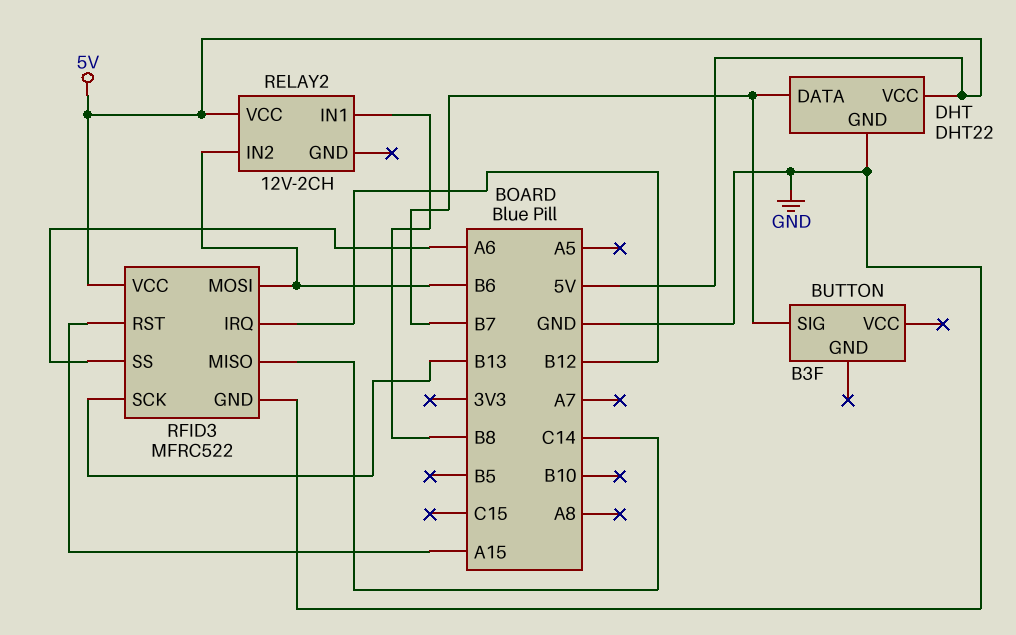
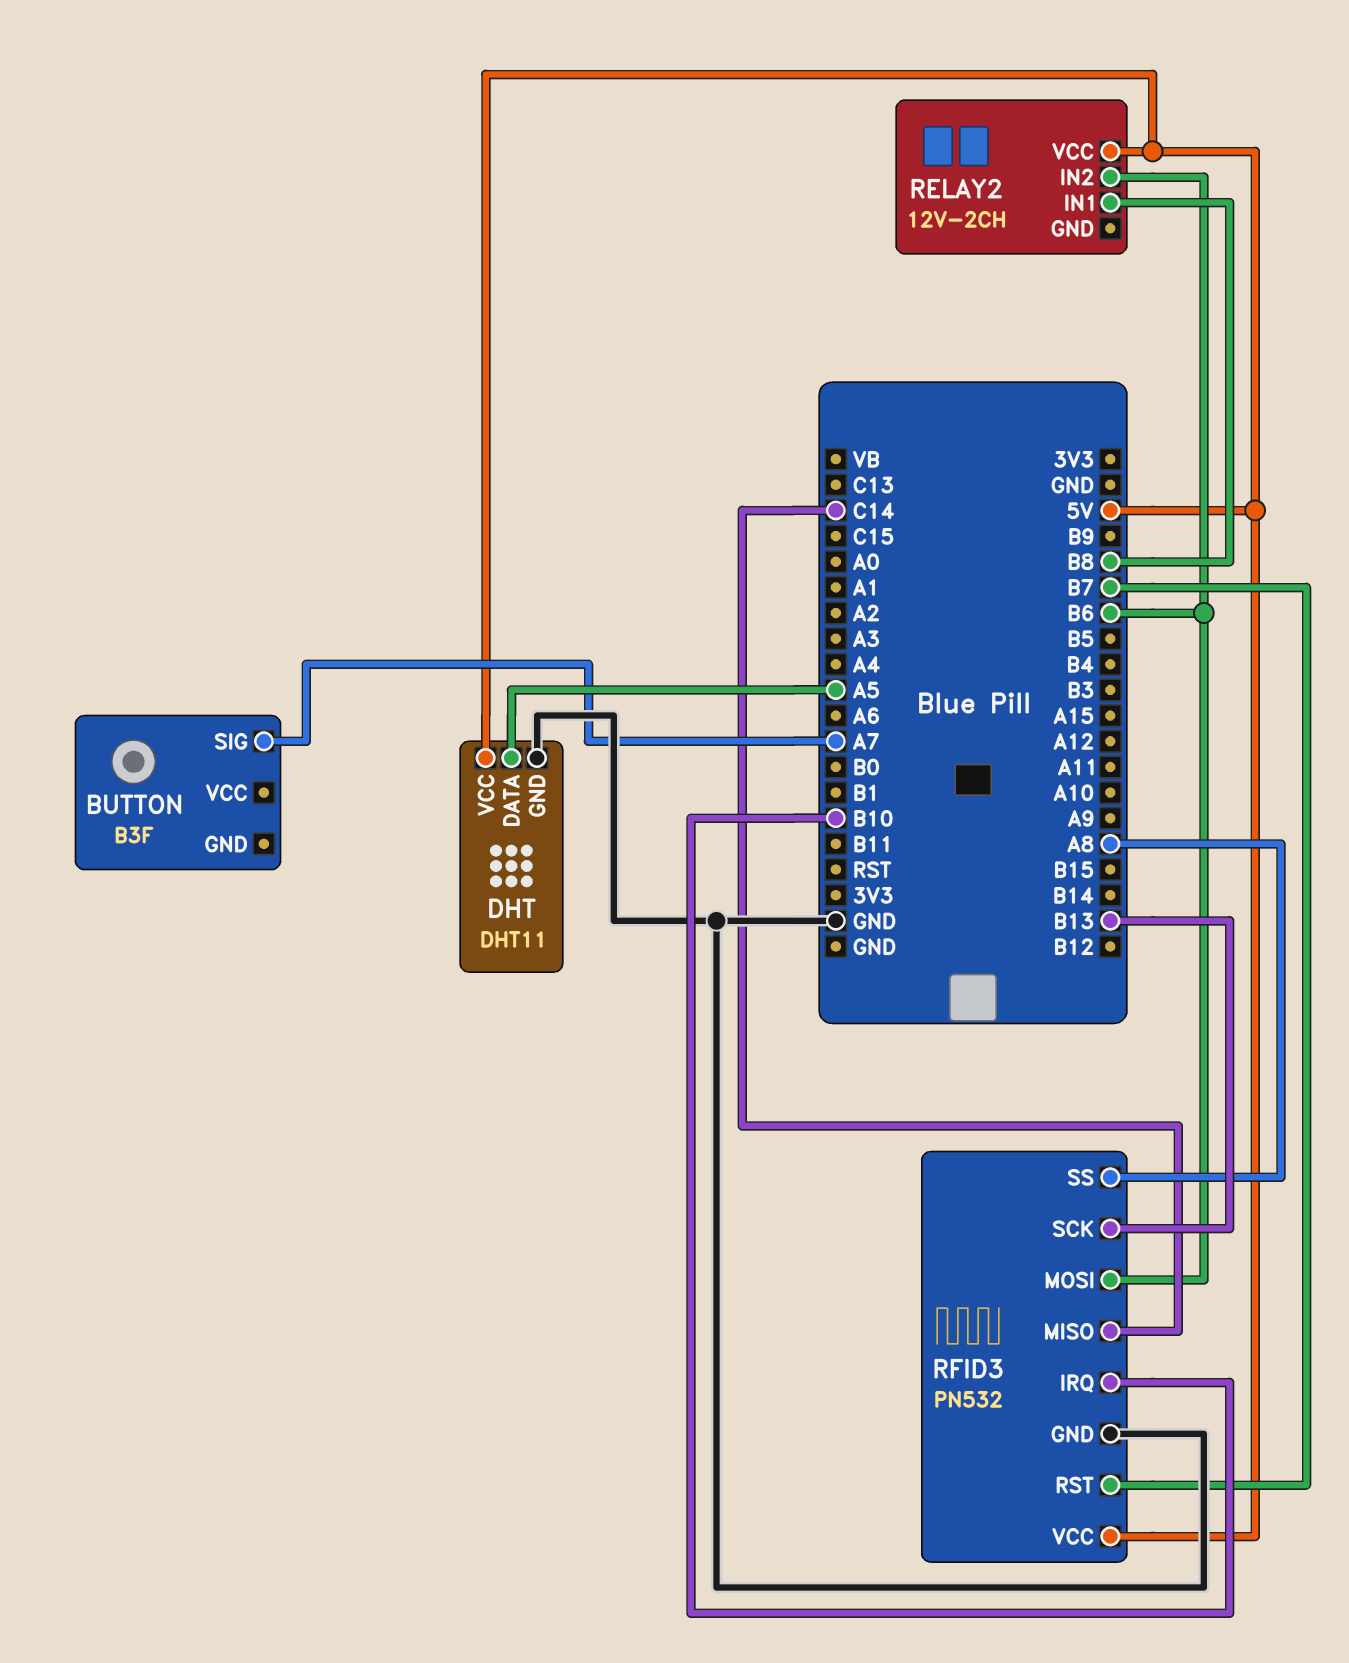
BUTTON pin SIG: B7 -> A7
DHT: DHT22 -> DHT11
DHT pin DATA: B7 -> A5
RFID3: MFRC522 -> PN532
RFID3 pin IRQ: B12 -> B10
RFID3 pin RST: A15 -> B7
RFID3 pin SS: A6 -> A8

